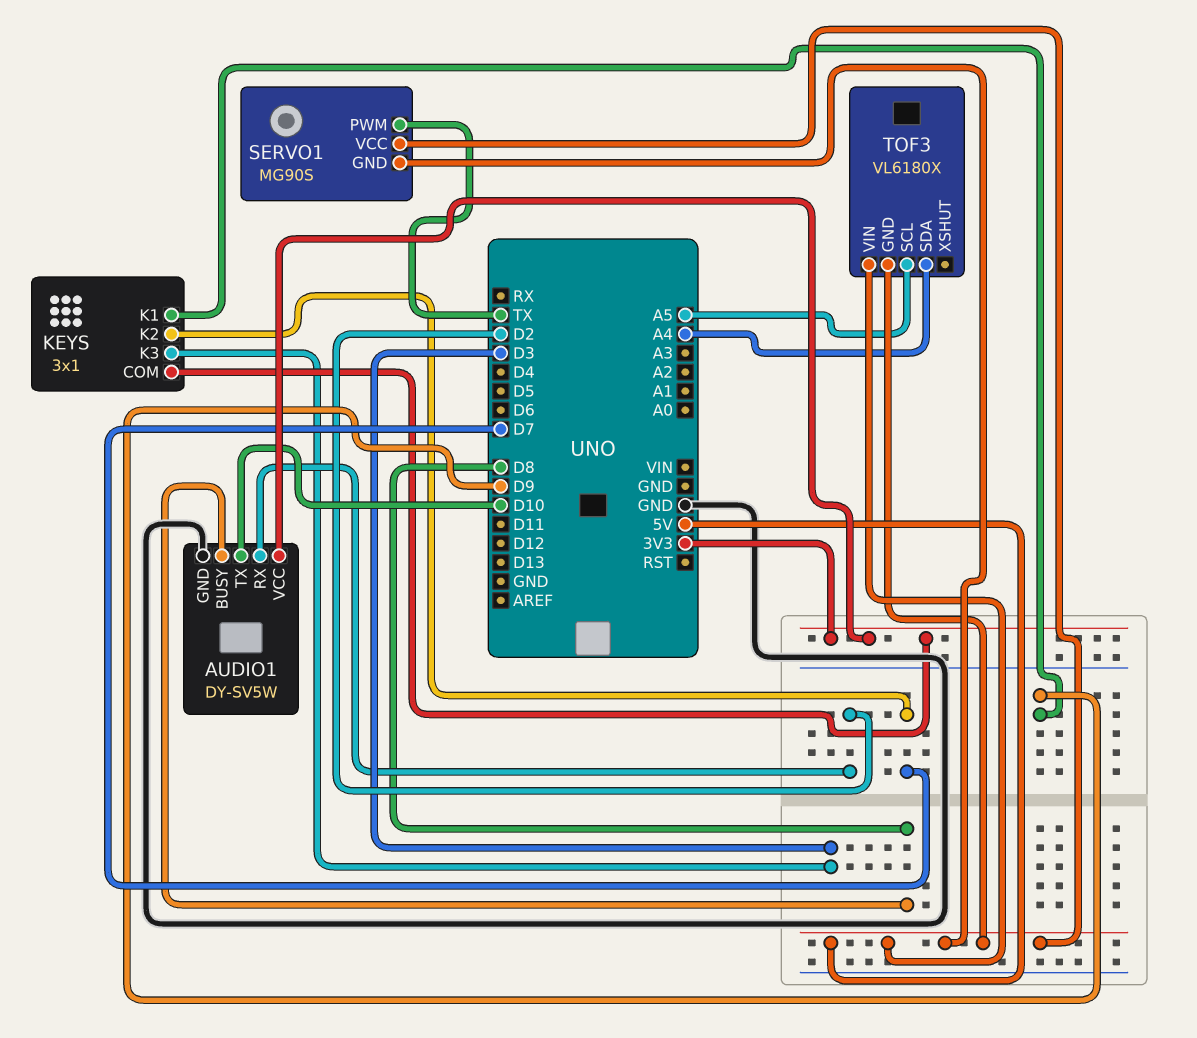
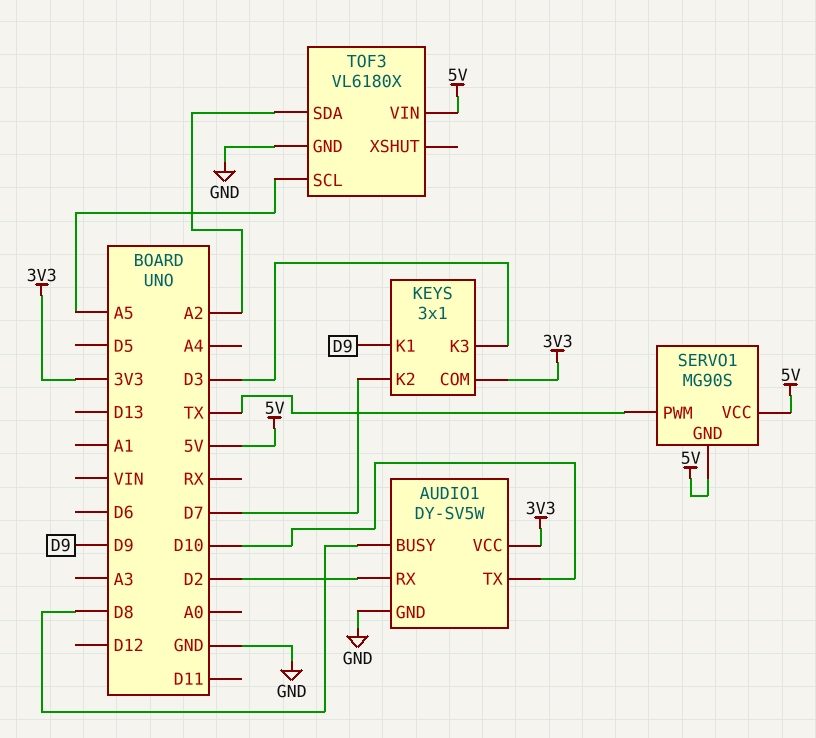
TOF3 pin GND: 5V -> GND
TOF3 pin SDA: A4 -> A2

